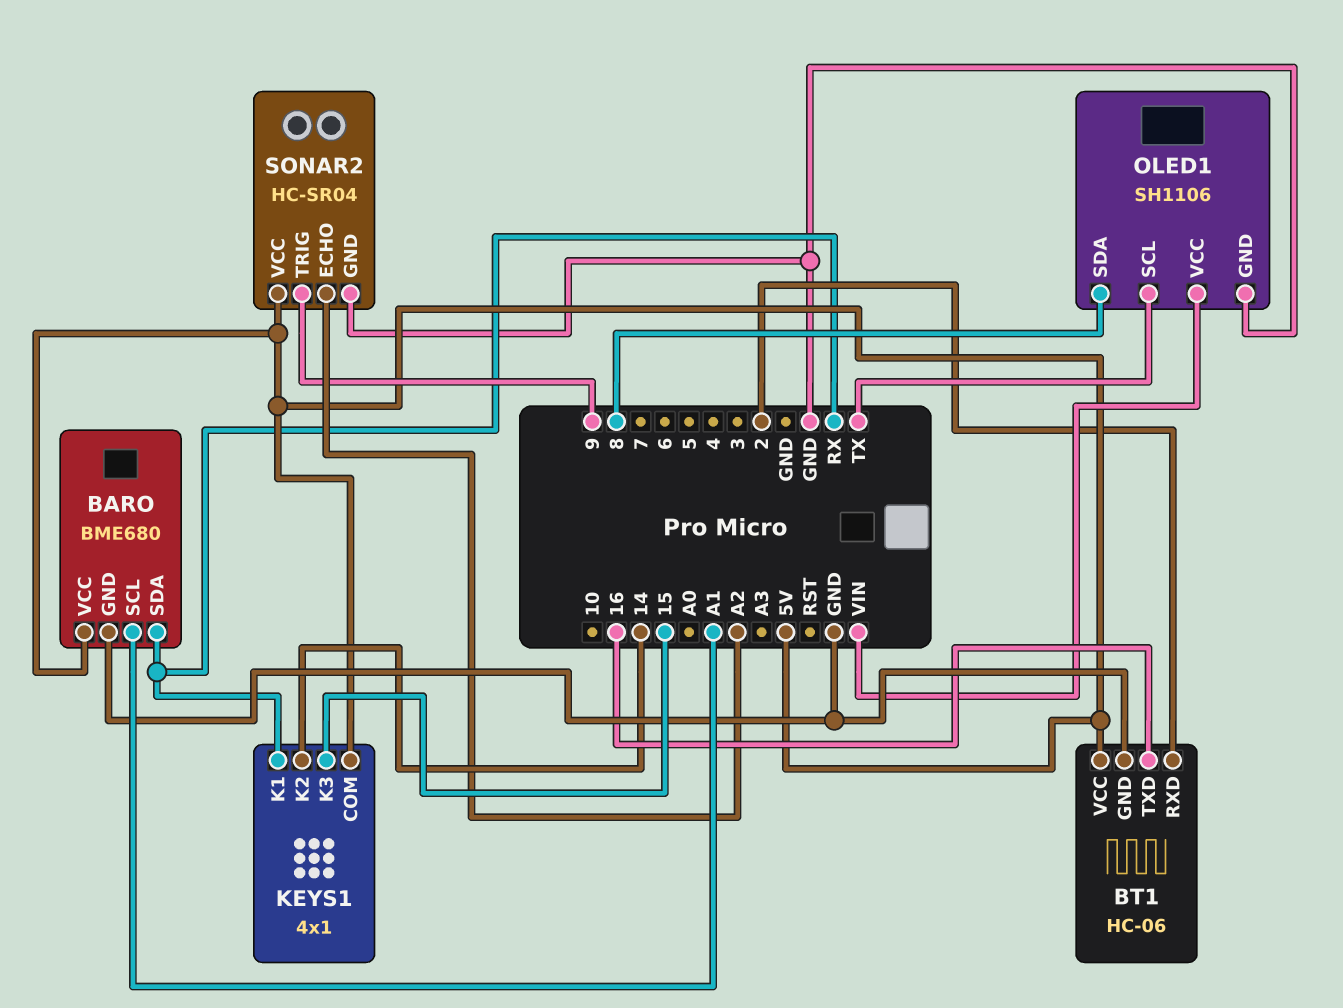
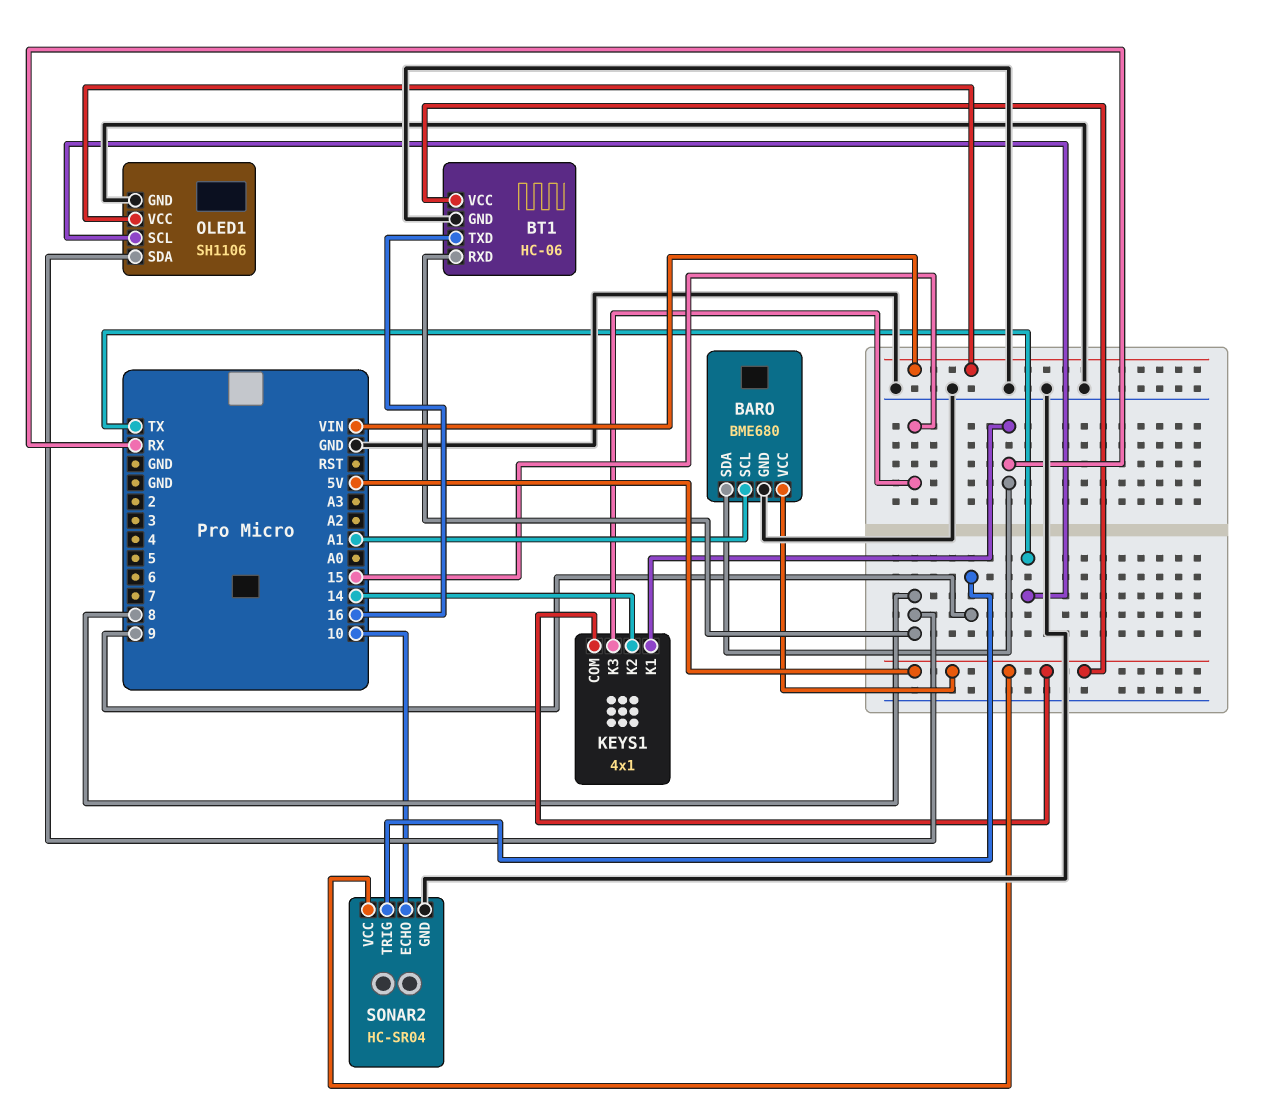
BT1 pin RXD: 2 -> 8
SONAR2 pin ECHO: A2 -> 10

